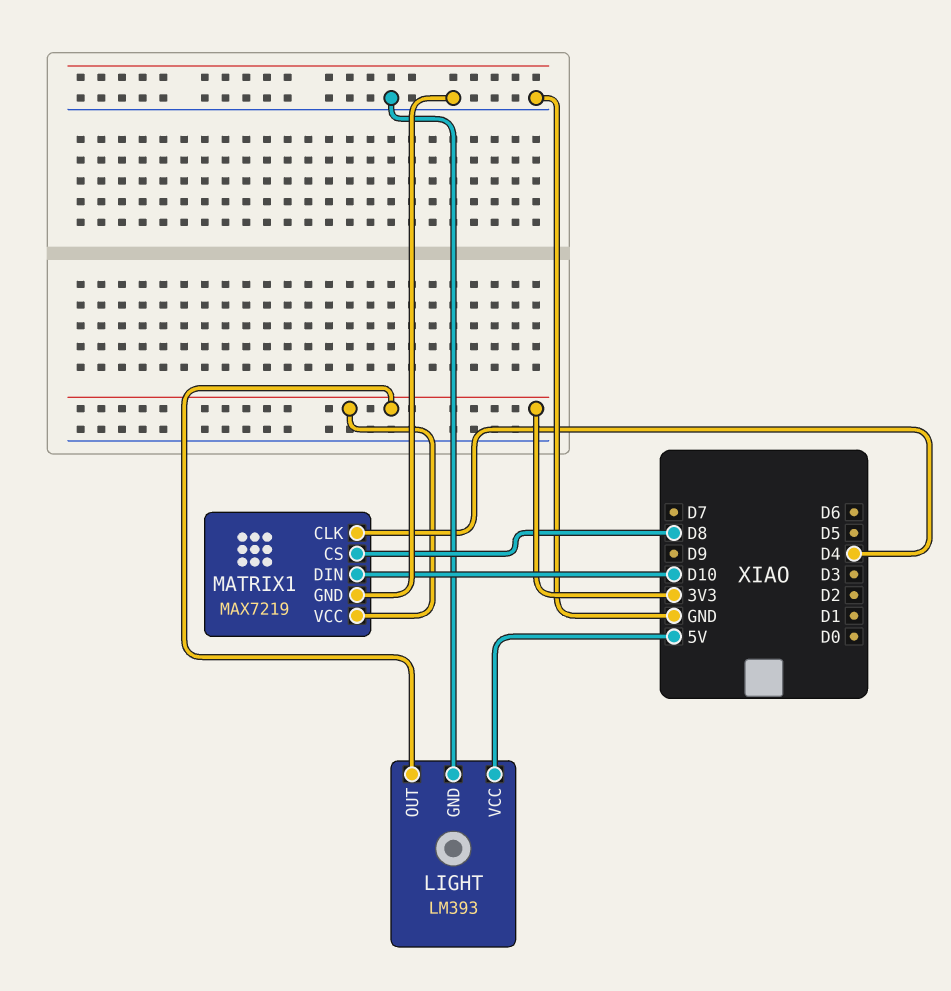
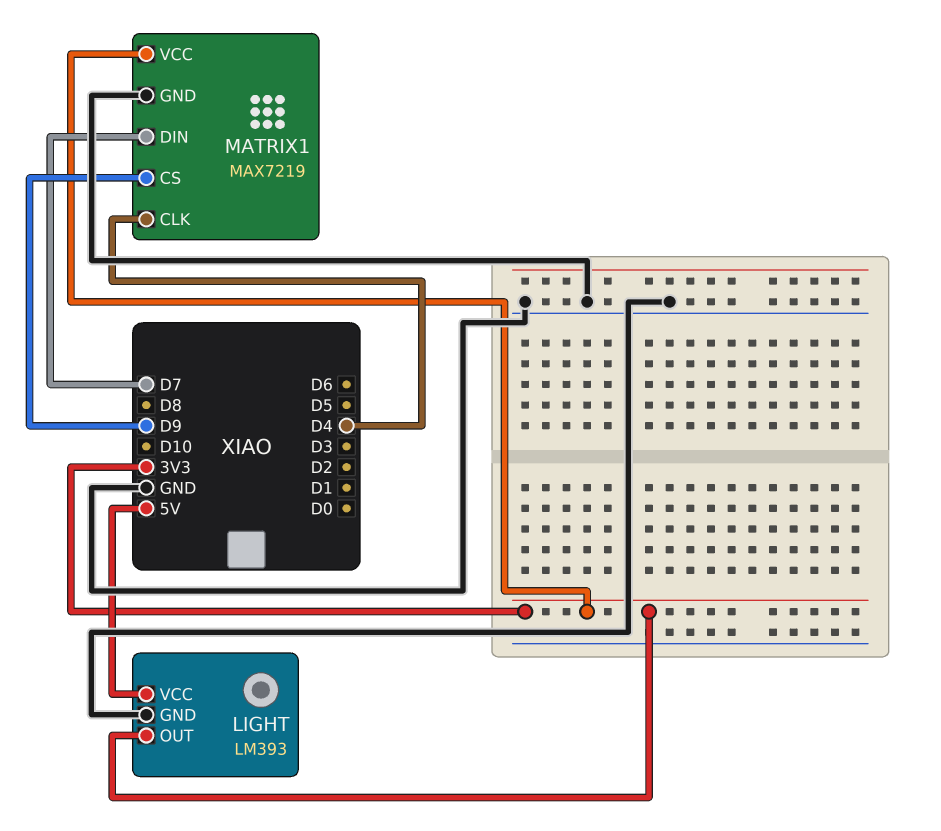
MATRIX1 pin CS: D8 -> D9
MATRIX1 pin DIN: D10 -> D7

